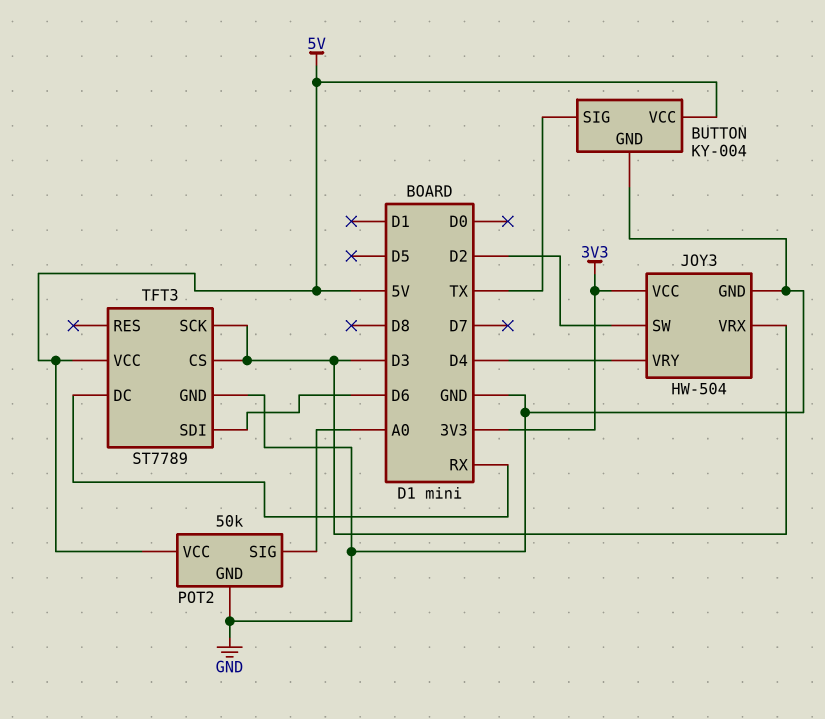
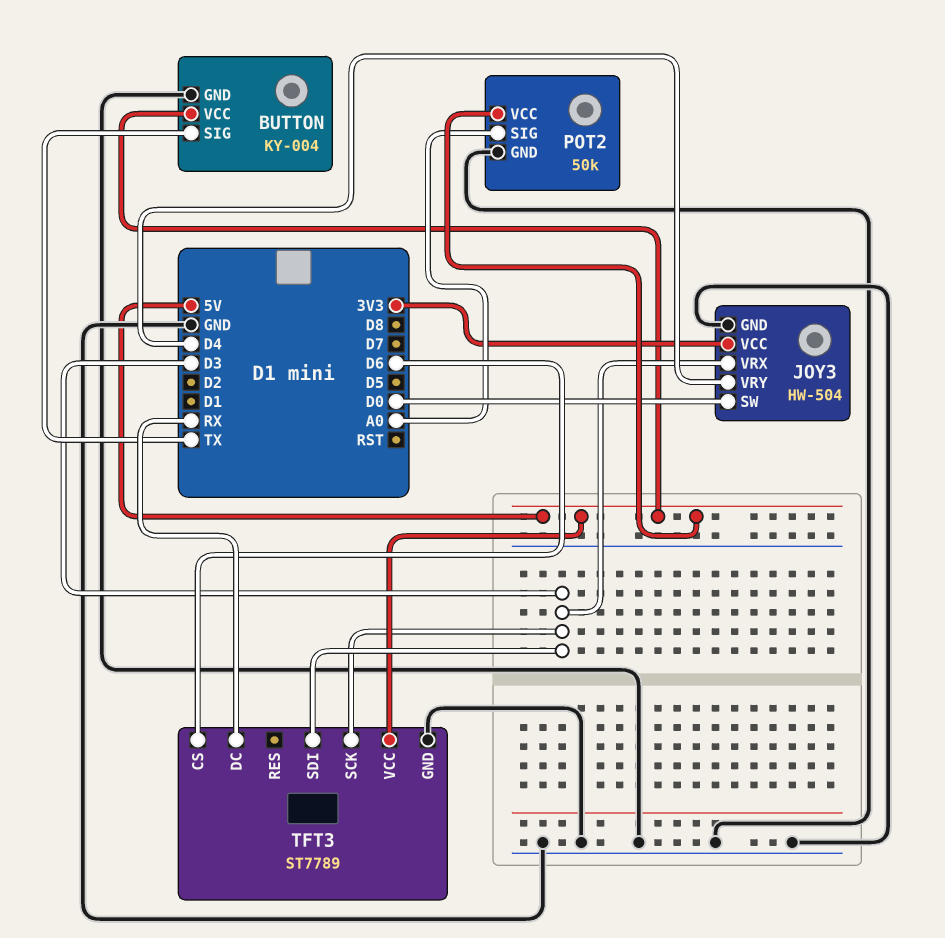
JOY3 pin SW: D2 -> D0
TFT3 pin CS: D3 -> D6
TFT3 pin SDI: D6 -> D3

